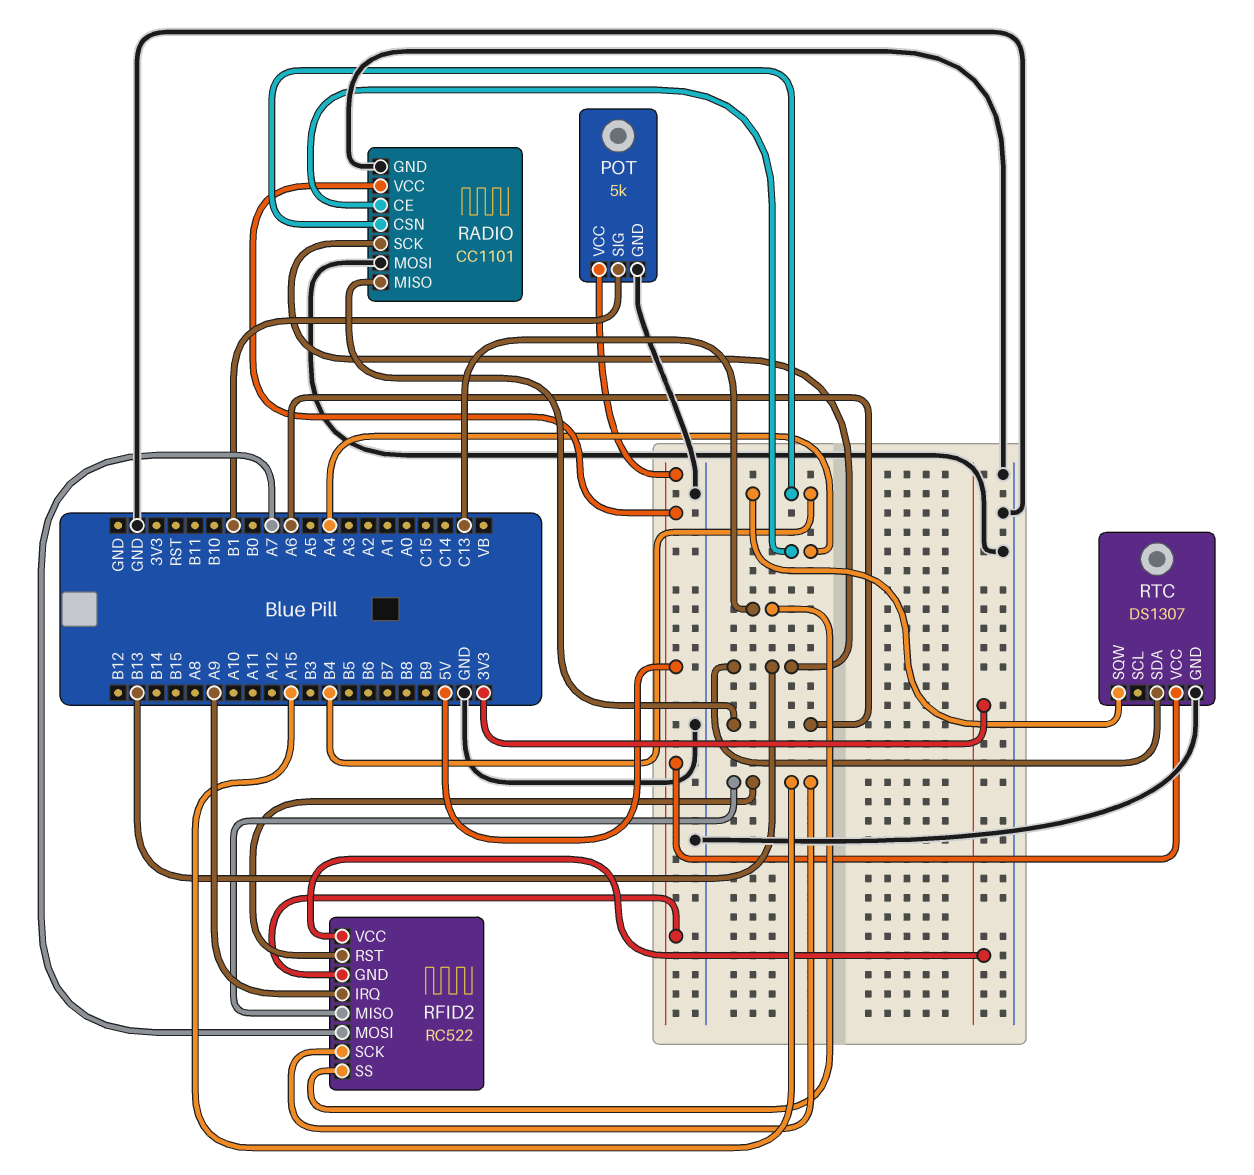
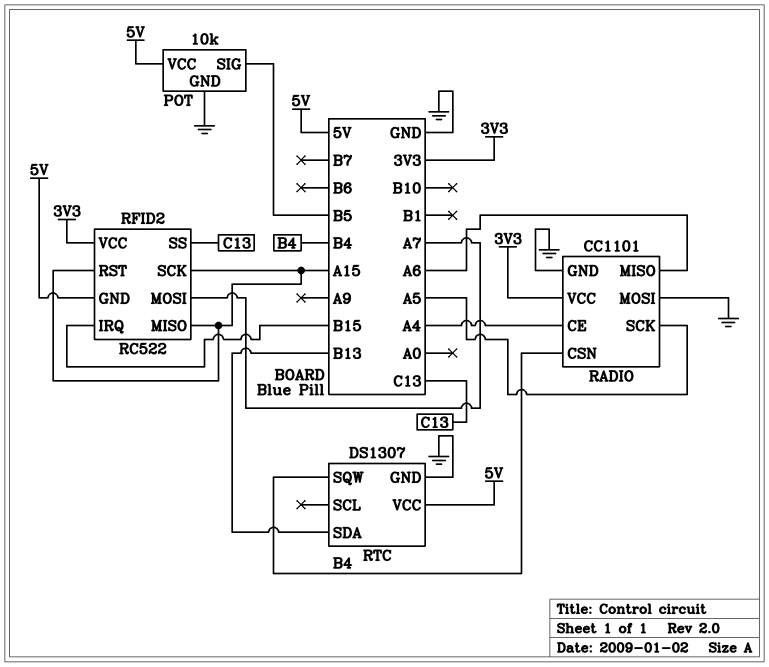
POT: 5k -> 10k
POT pin SIG: B1 -> B5
RADIO pin SCK: B13 -> A5
RADIO pin VCC: 5V -> 3V3
RFID2 pin IRQ: A9 -> B15

